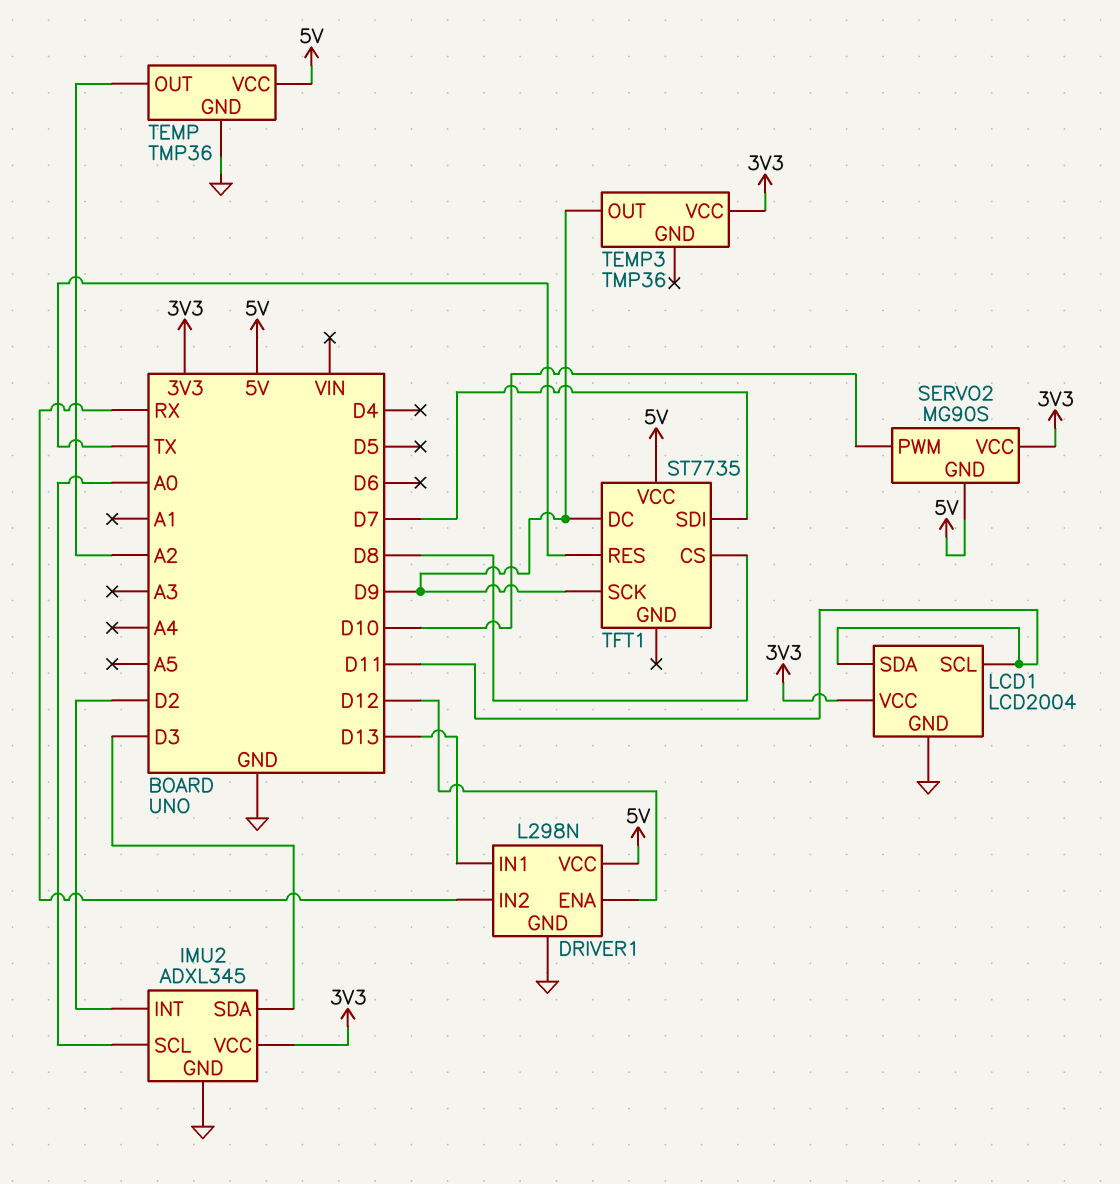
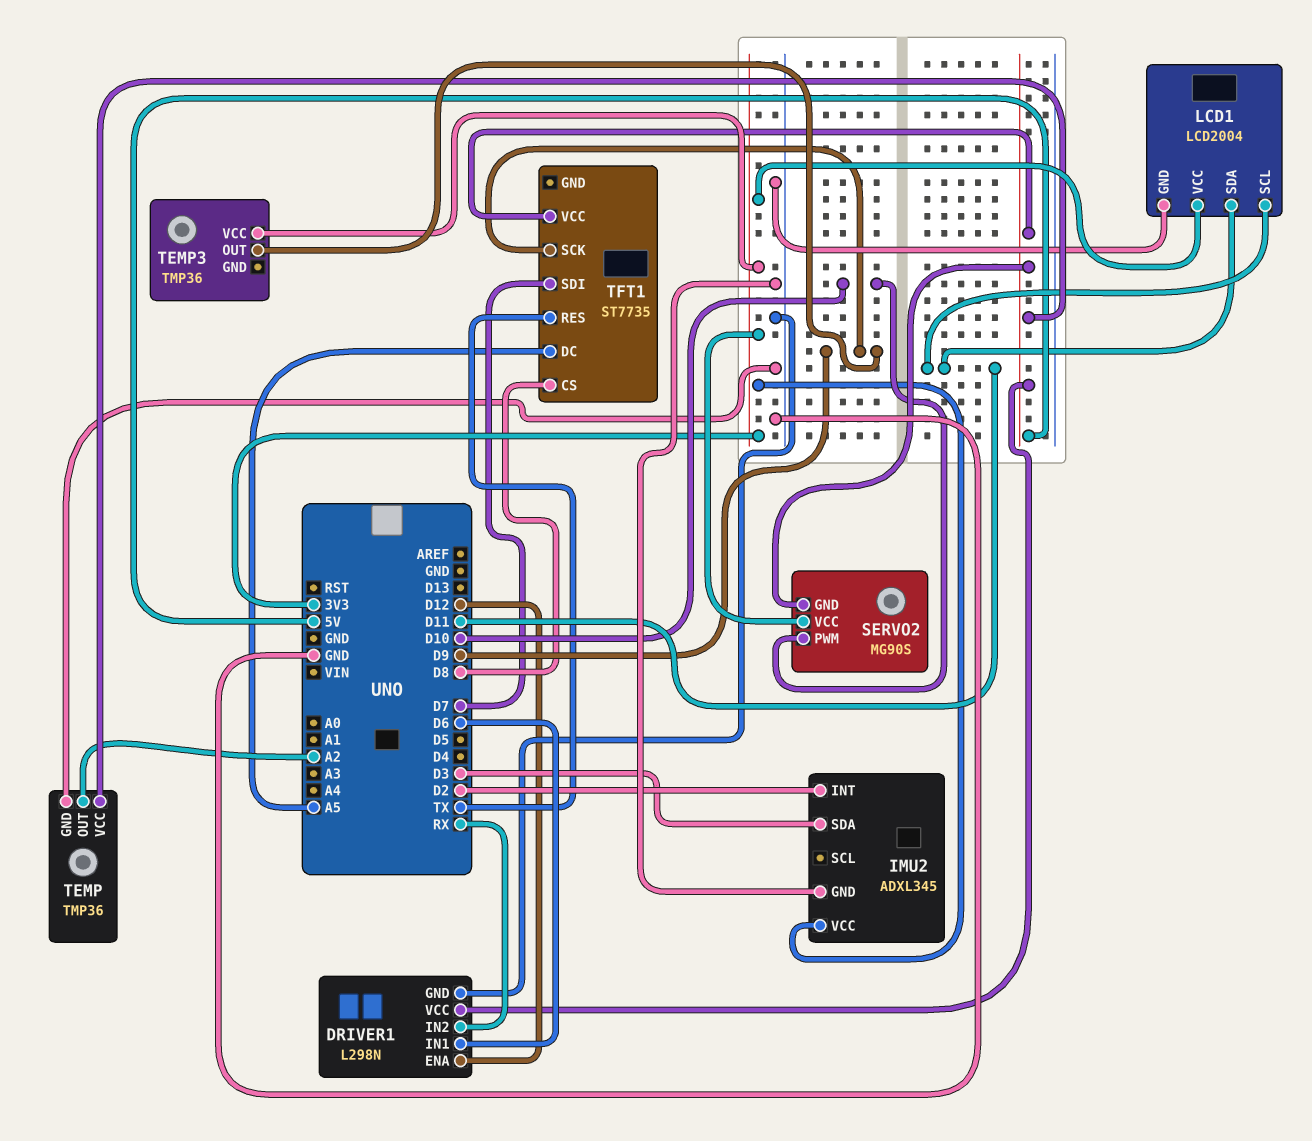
DRIVER1 pin IN1: D13 -> D6
IMU2 pin SCL: A0 -> none
TFT1 pin DC: D9 -> A5

